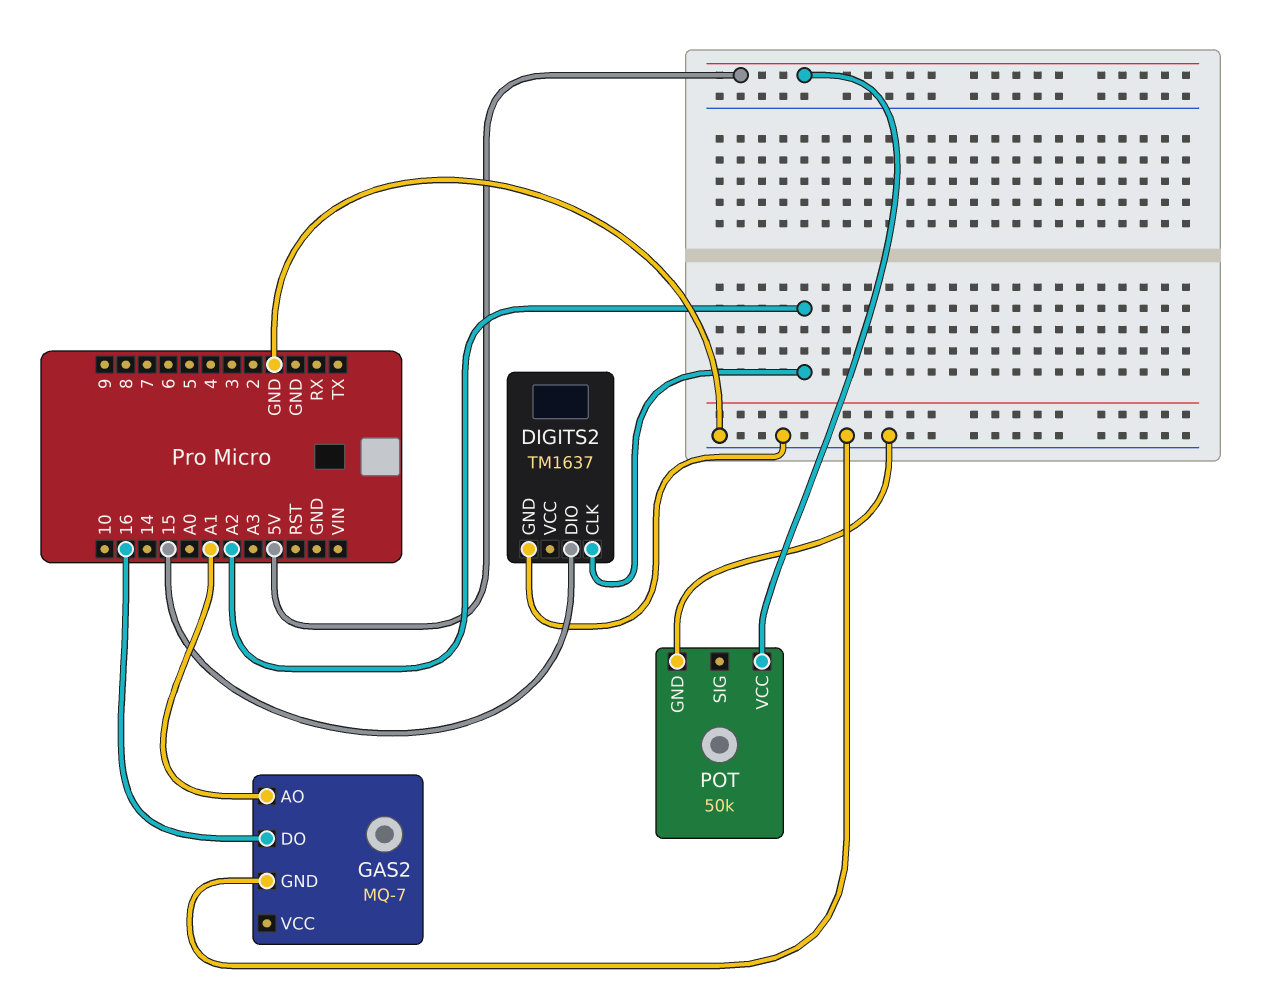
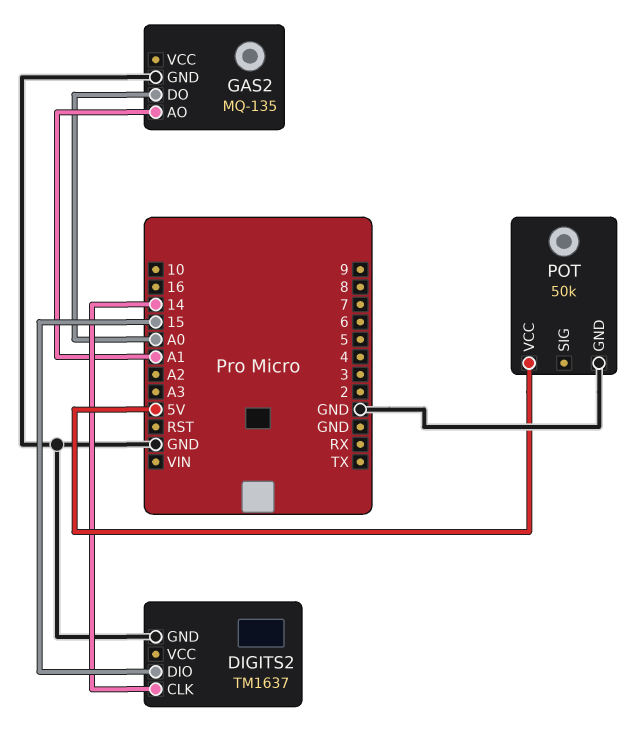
DIGITS2 pin CLK: A2 -> 14
GAS2: MQ-7 -> MQ-135
GAS2 pin DO: 16 -> A0

